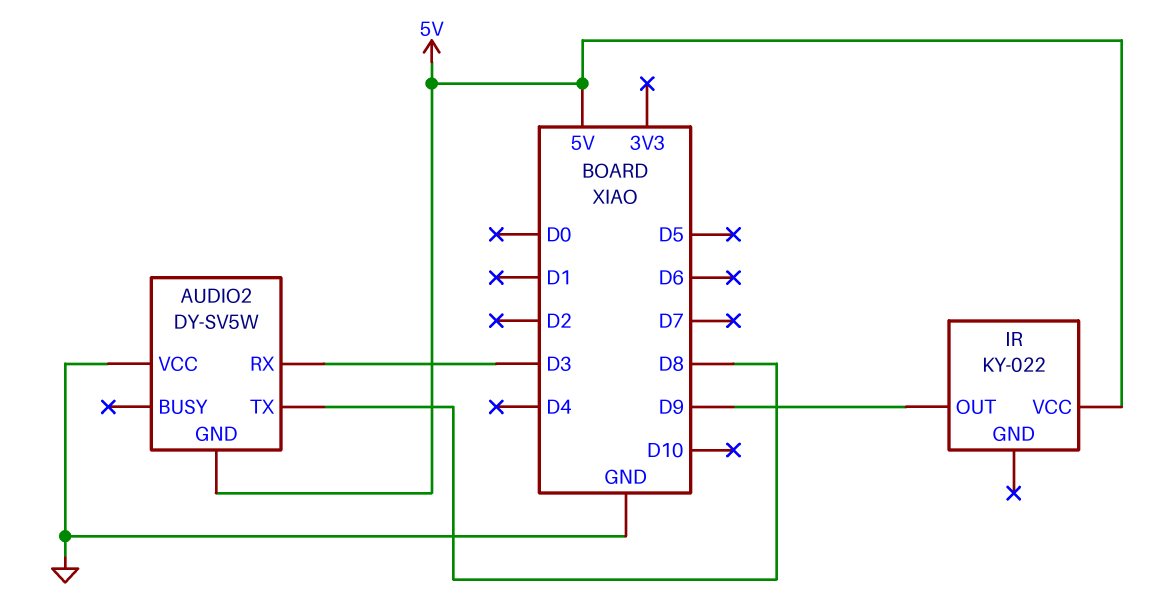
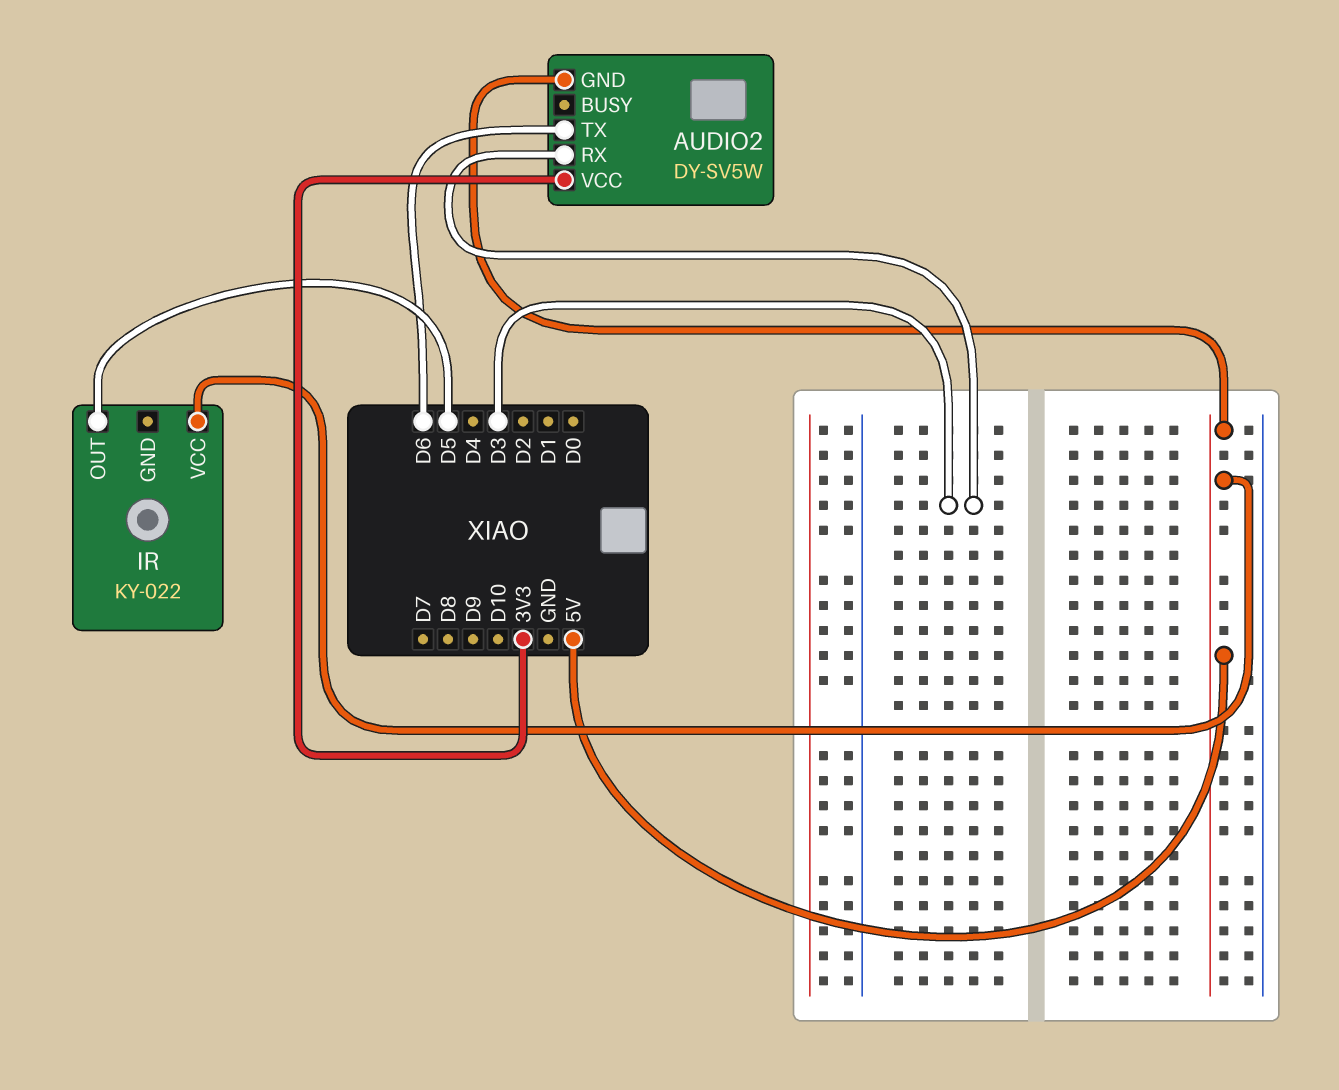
AUDIO2 pin TX: D8 -> D6
AUDIO2 pin VCC: GND -> 3V3
IR pin OUT: D9 -> D5

